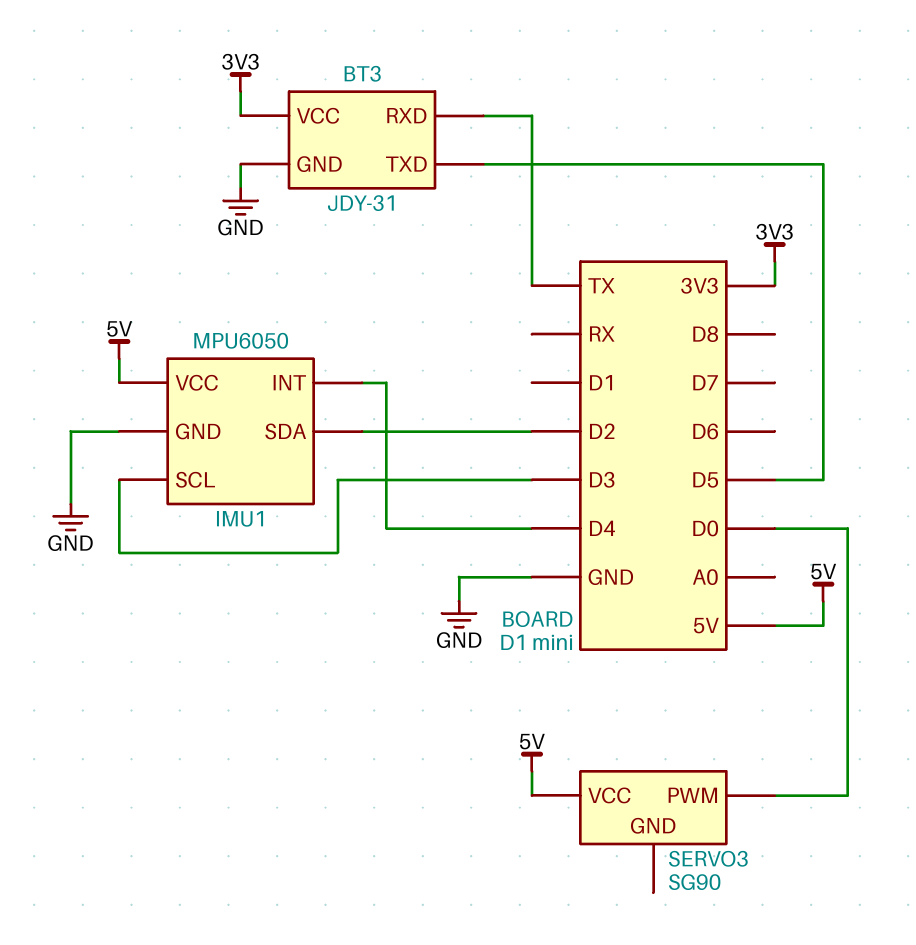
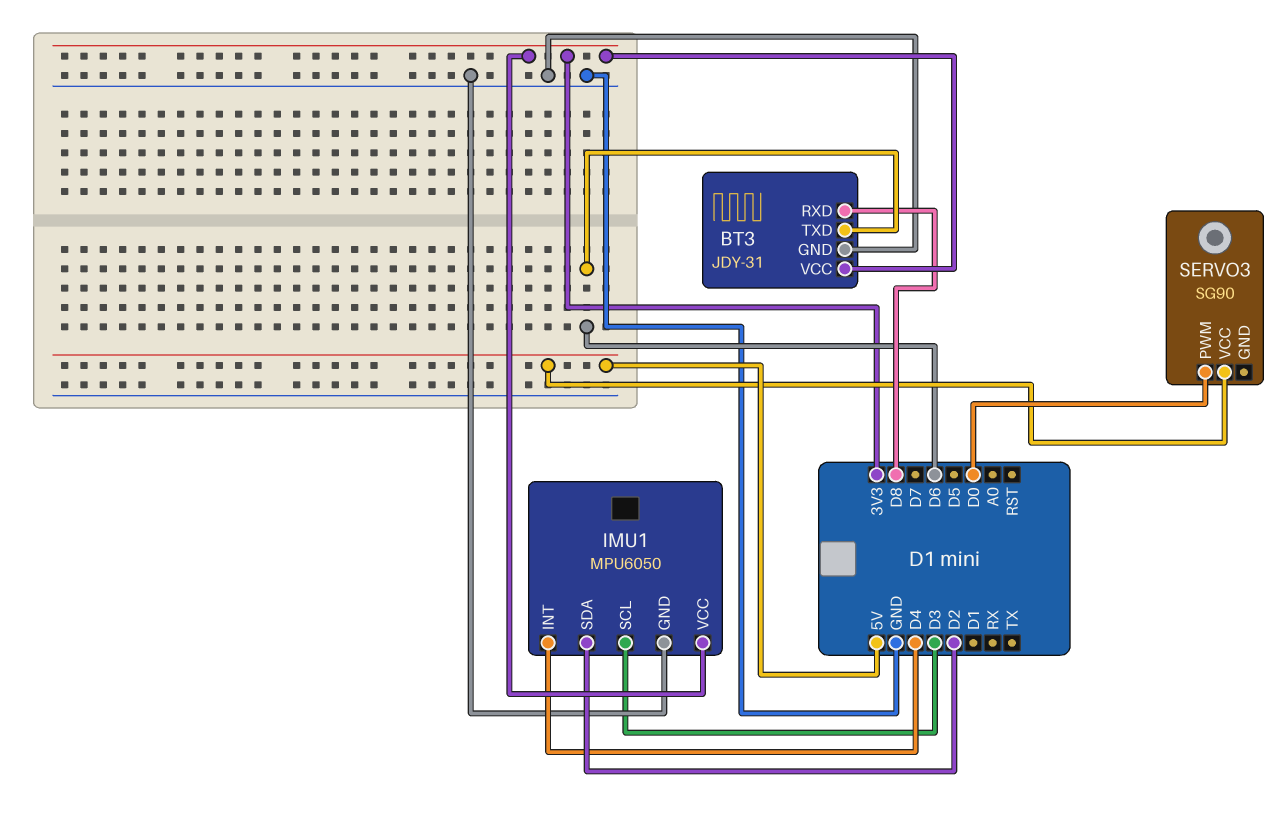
BT3 pin RXD: TX -> D8
BT3 pin TXD: D5 -> D6
IMU1 pin VCC: 5V -> 3V3

